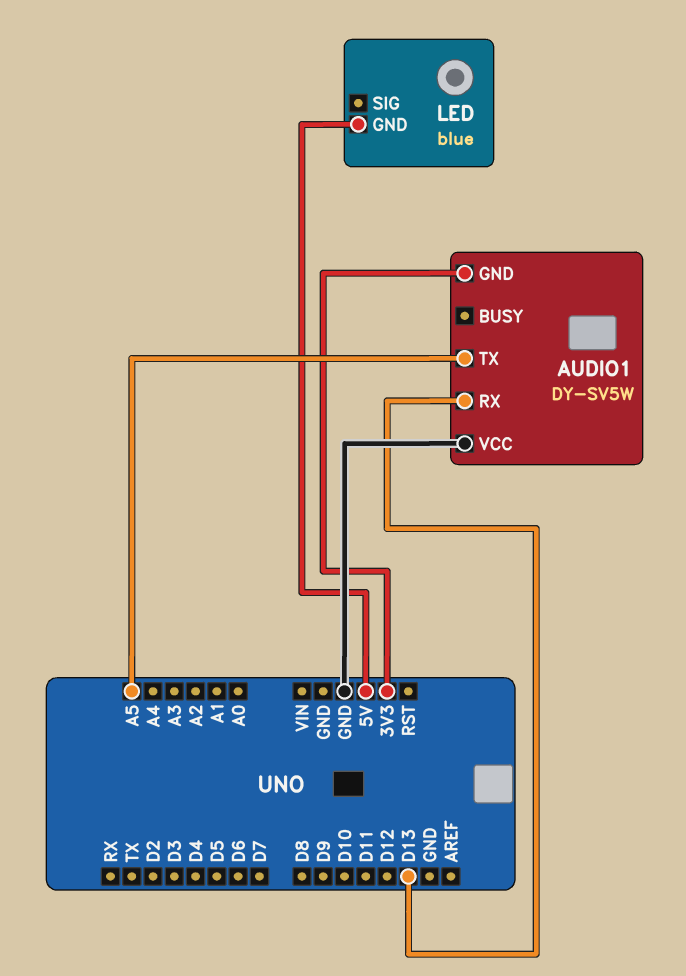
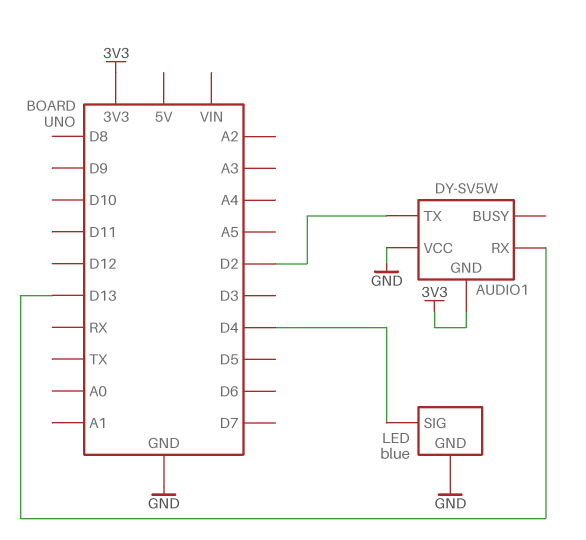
AUDIO1 pin TX: A5 -> D2
LED pin GND: 5V -> GND
LED pin SIG: none -> D4

